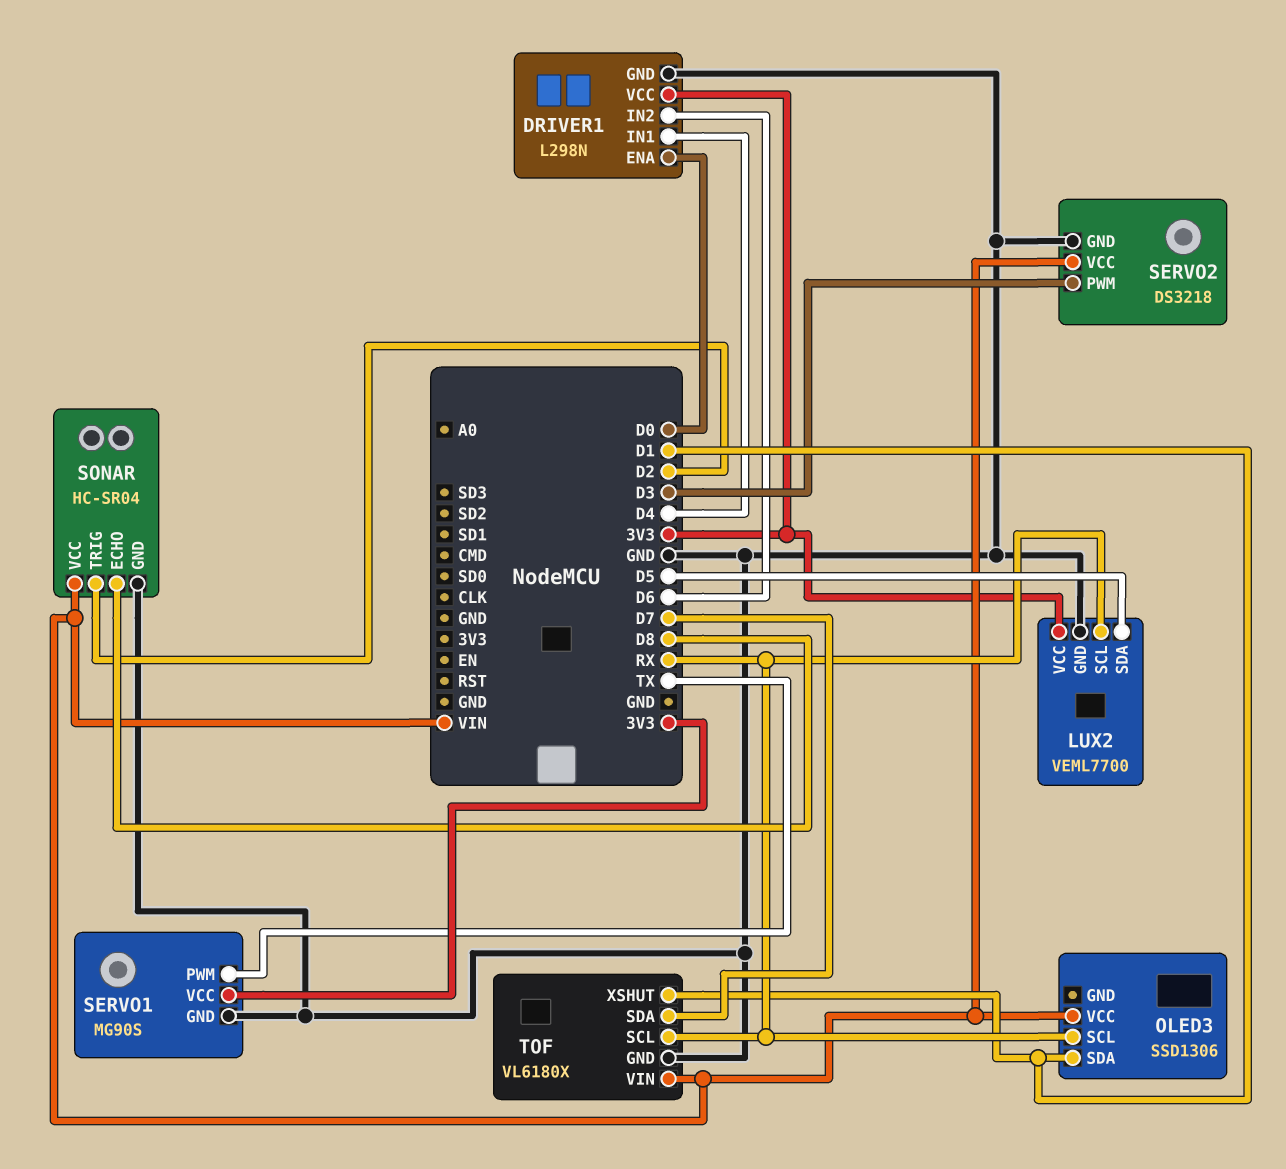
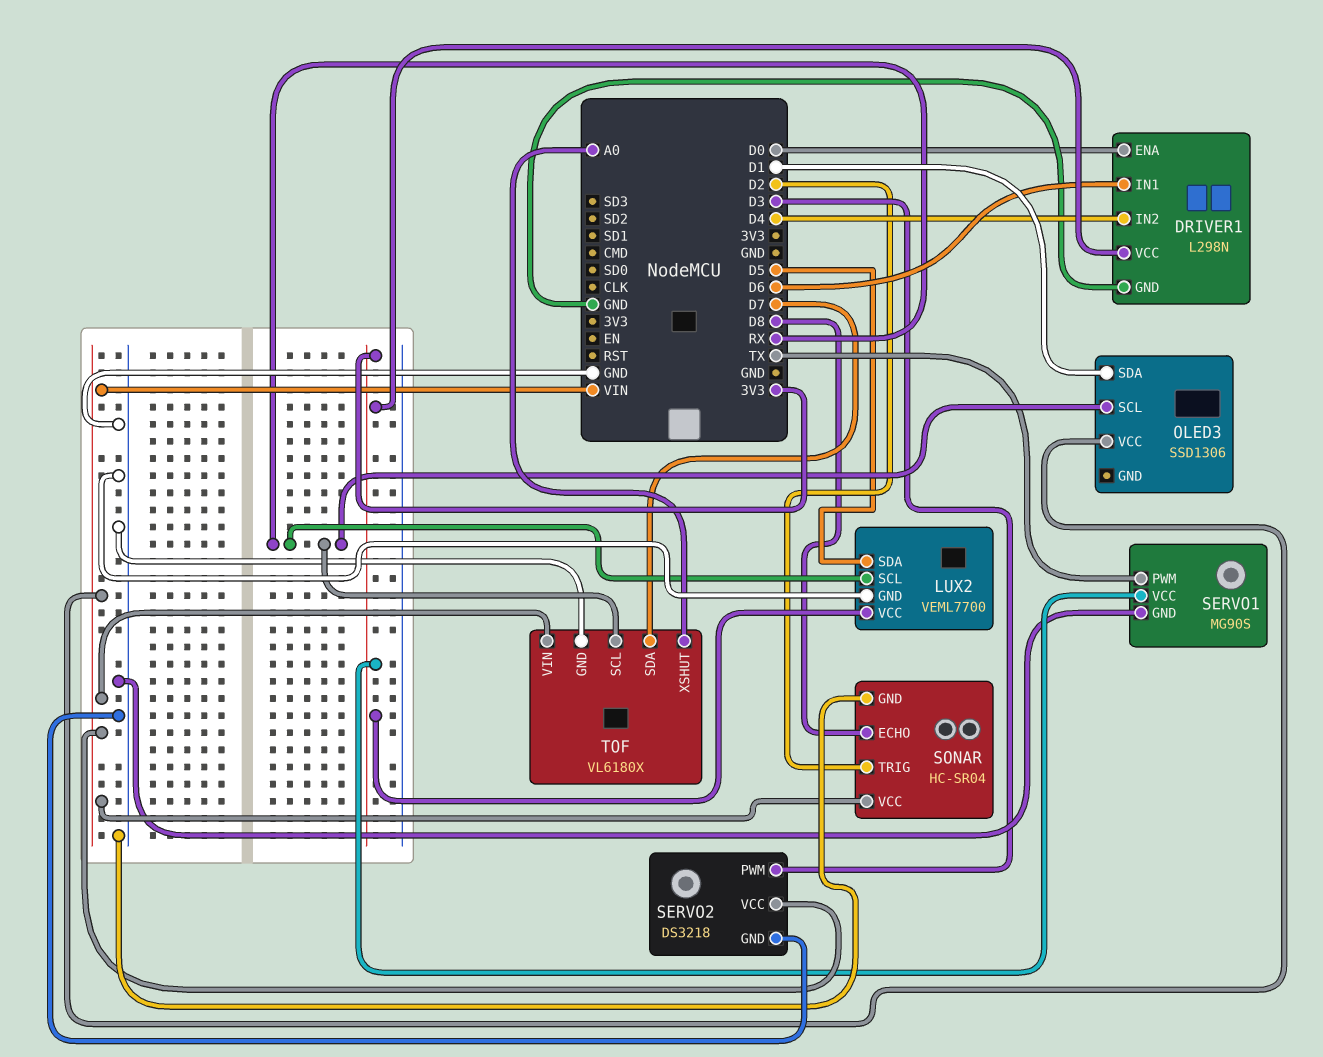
DRIVER1 pin IN1: D4 -> D6
DRIVER1 pin IN2: D6 -> D4
TOF pin XSHUT: D1 -> A0

